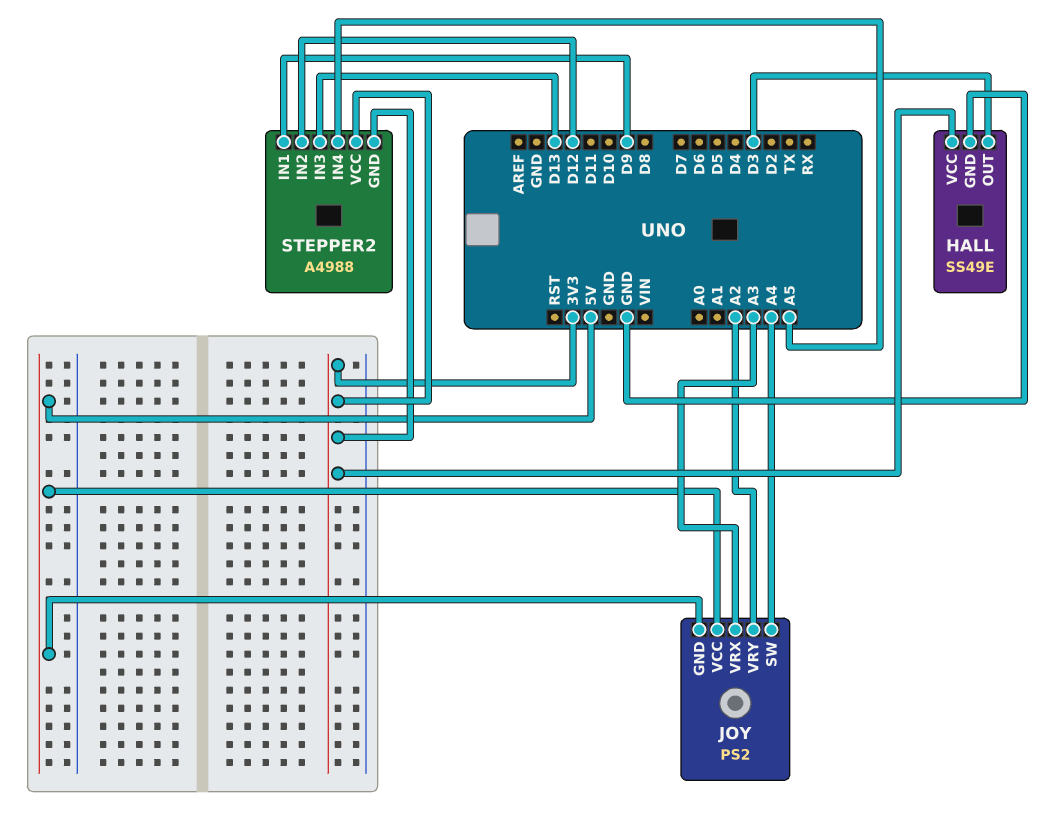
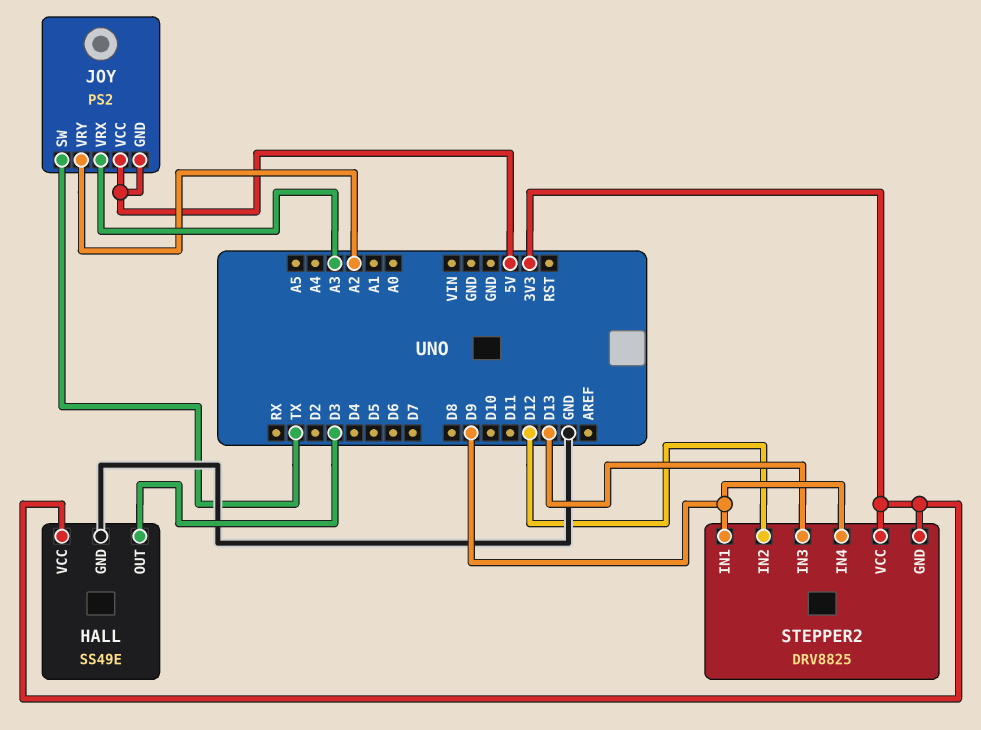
JOY pin SW: A4 -> TX
STEPPER2: A4988 -> DRV8825
STEPPER2 pin IN4: A5 -> D9

